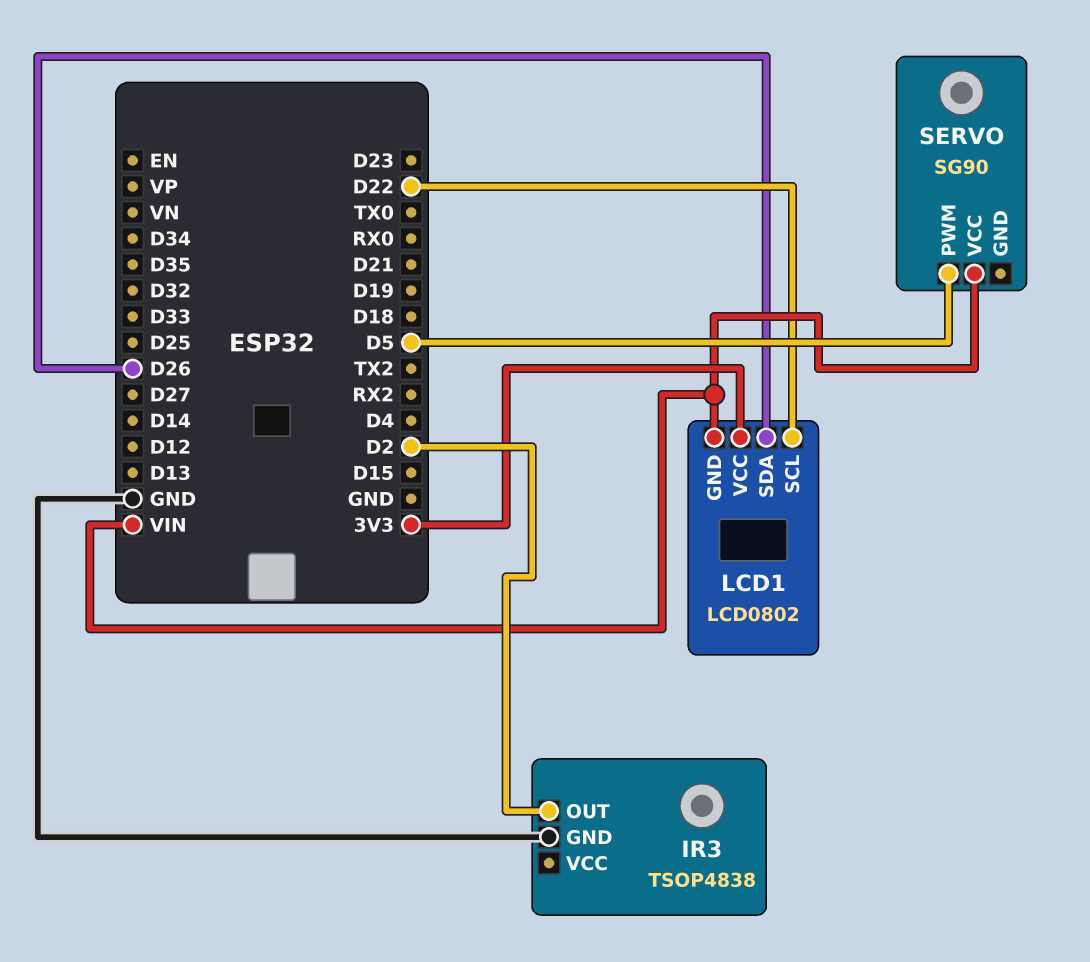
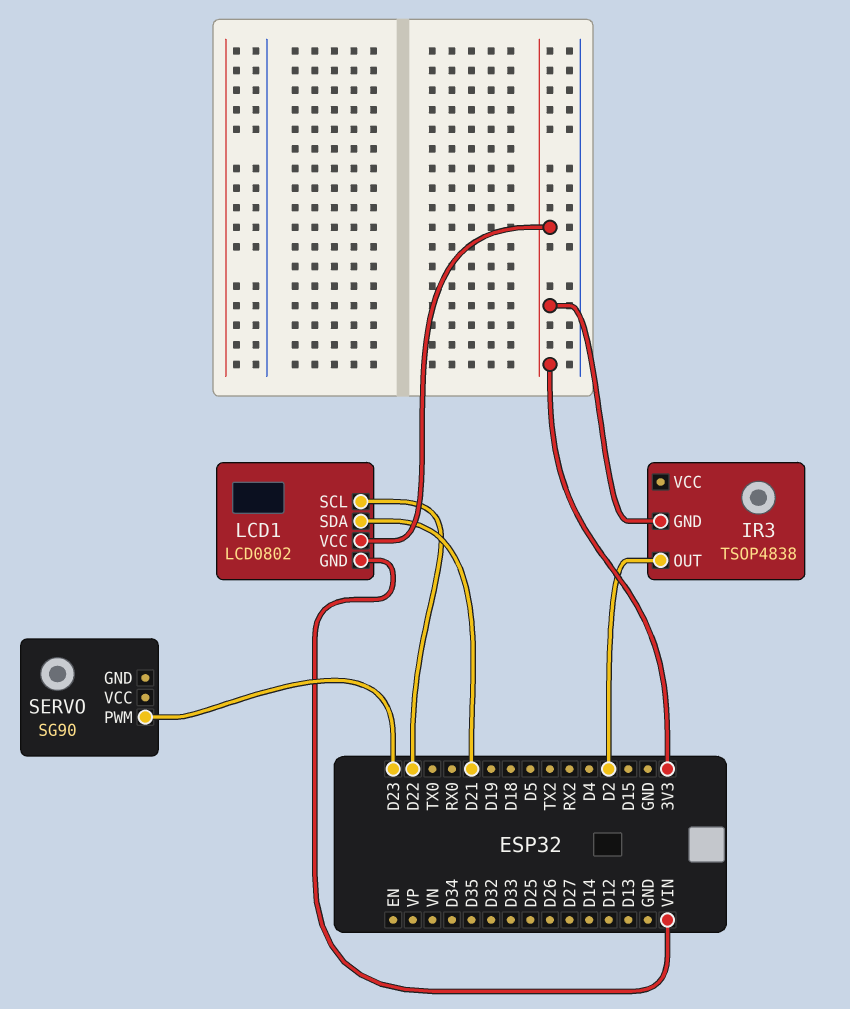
IR3 pin GND: GND -> 3V3
LCD1 pin SDA: D26 -> D21
SERVO pin PWM: D5 -> D23
SERVO pin VCC: VIN -> none

